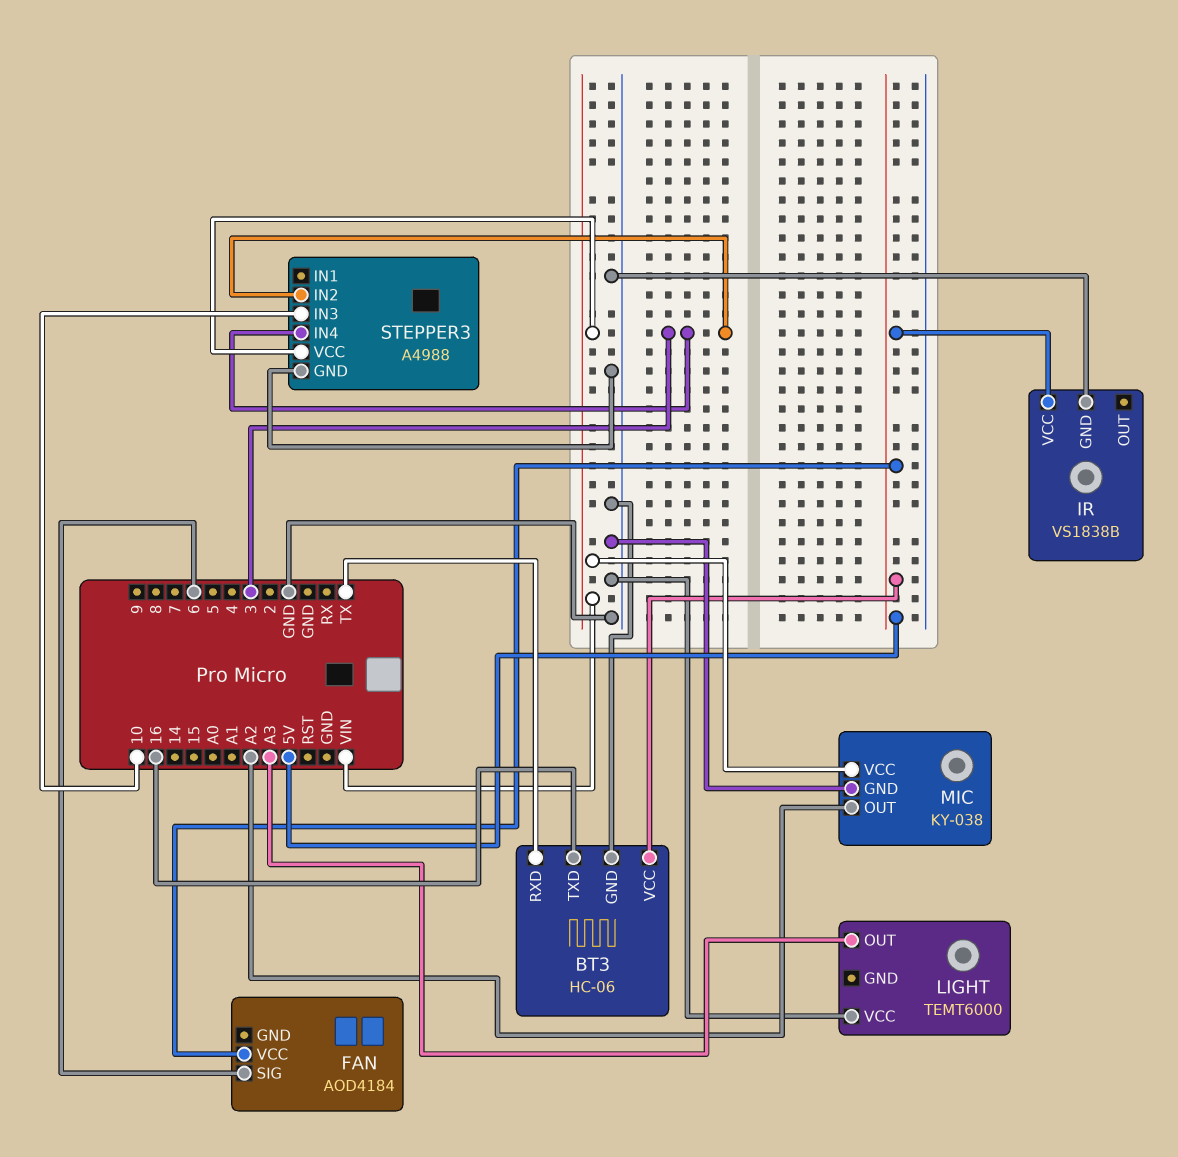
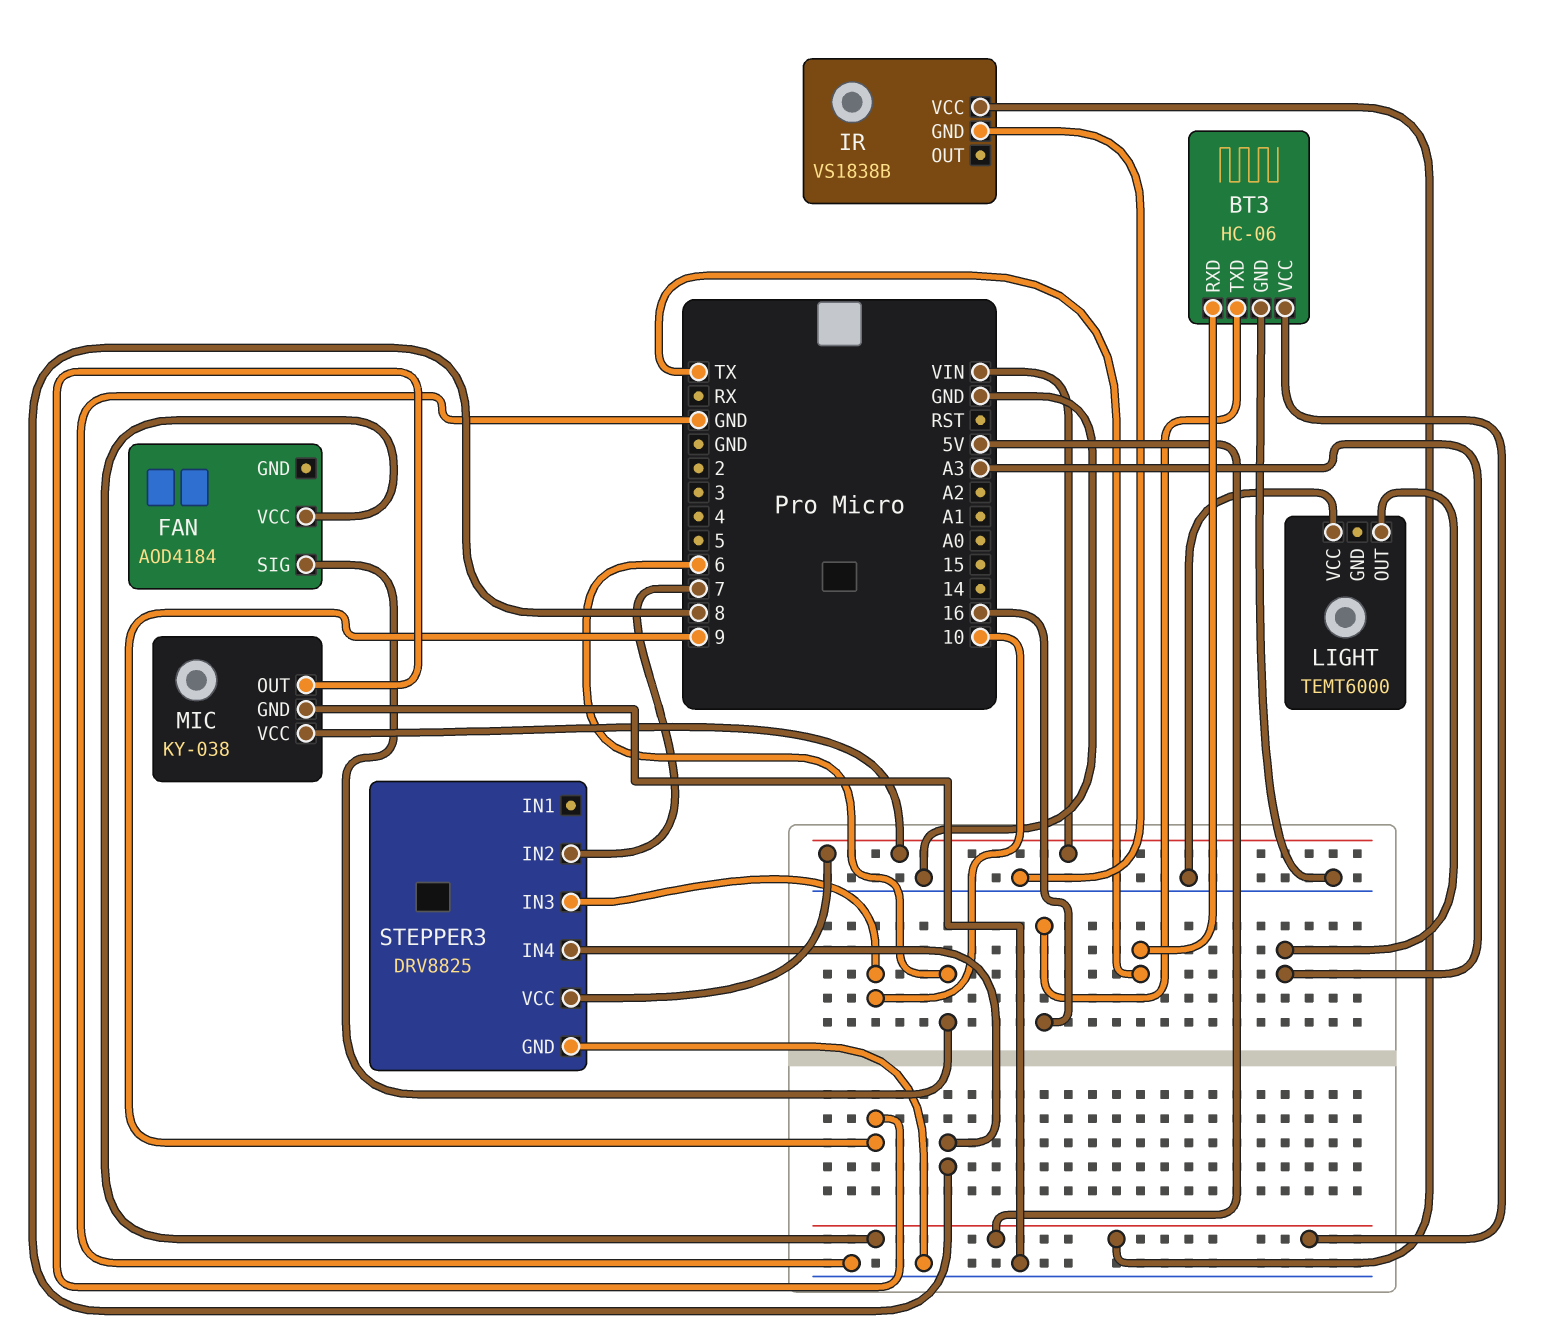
MIC pin OUT: A2 -> 9
STEPPER3: A4988 -> DRV8825
STEPPER3 pin IN2: 3 -> 7
STEPPER3 pin IN4: 3 -> 8

